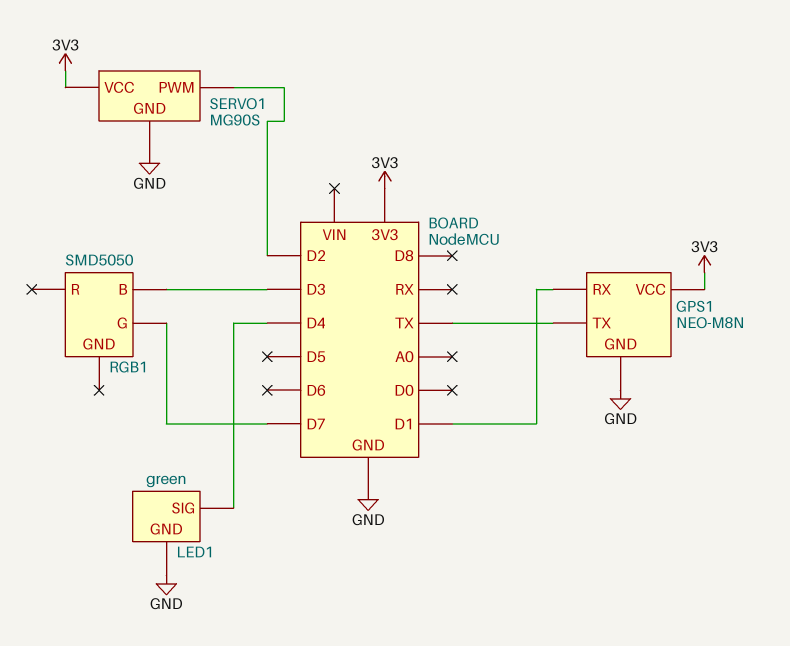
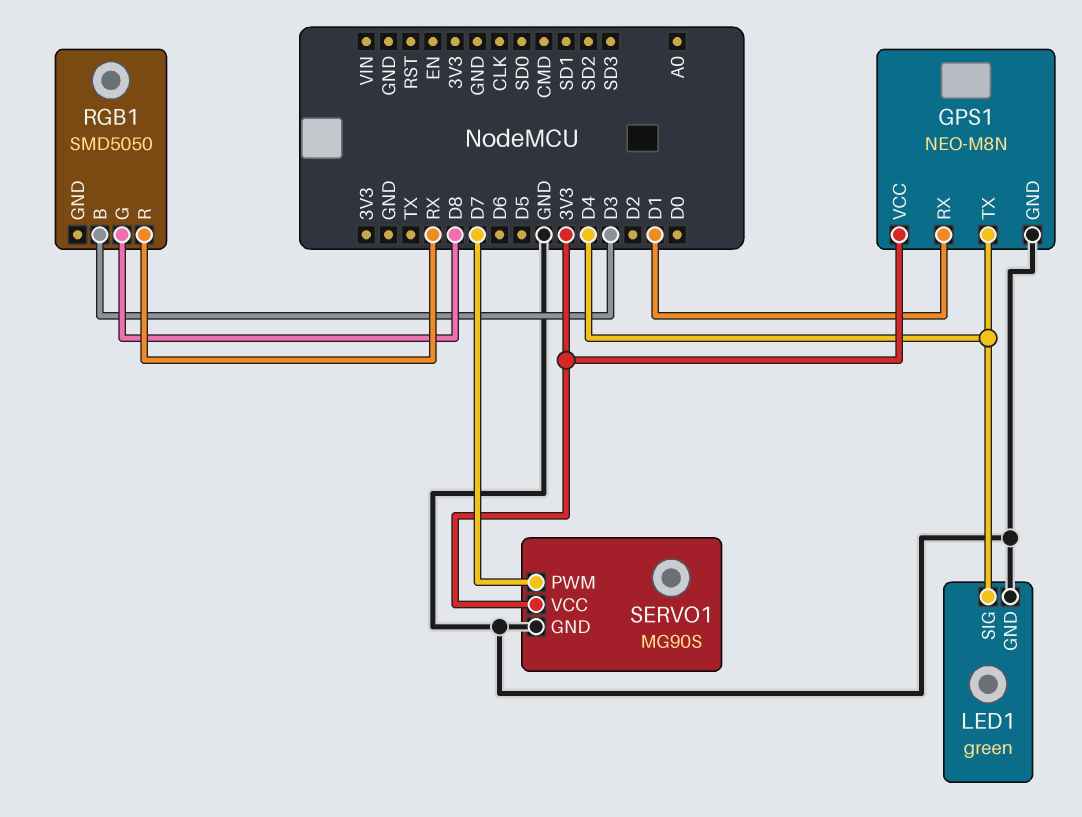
GPS1 pin TX: TX -> D4
RGB1 pin G: D7 -> D8
RGB1 pin R: none -> RX
SERVO1 pin PWM: D2 -> D7

